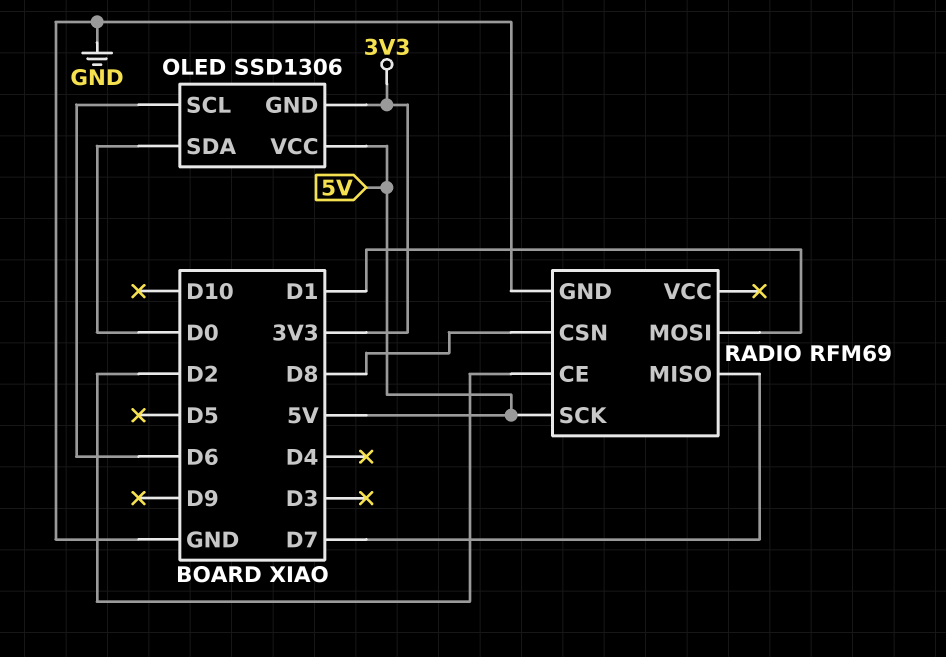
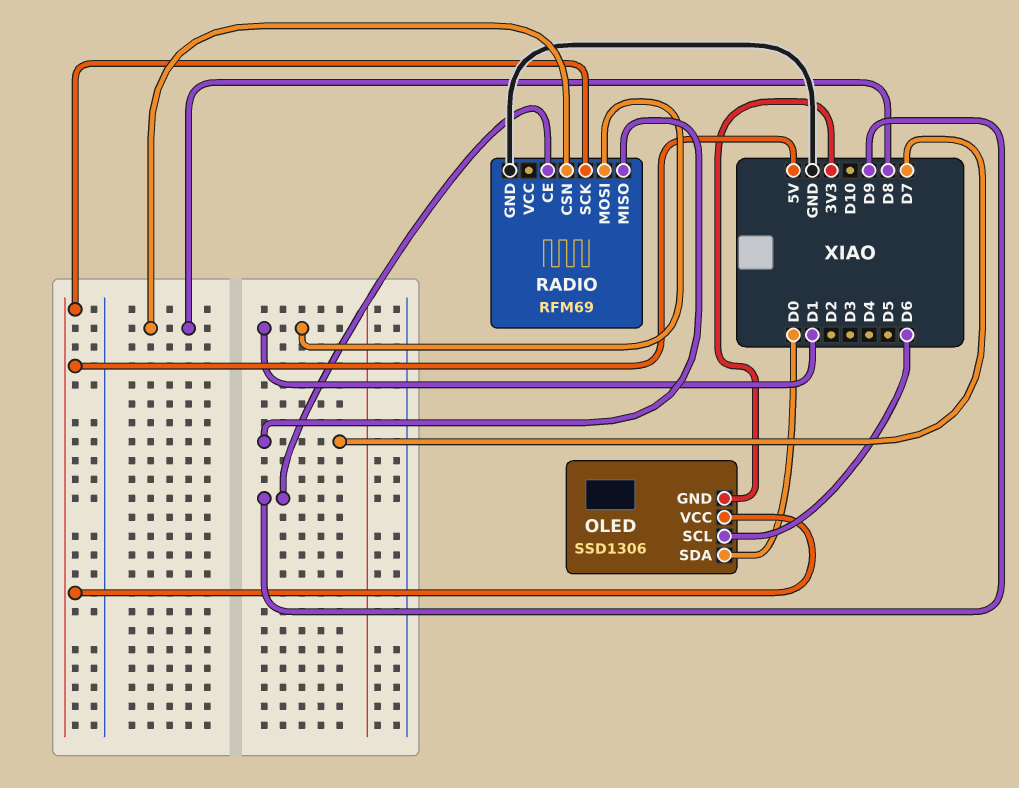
RADIO pin CE: D2 -> D9

